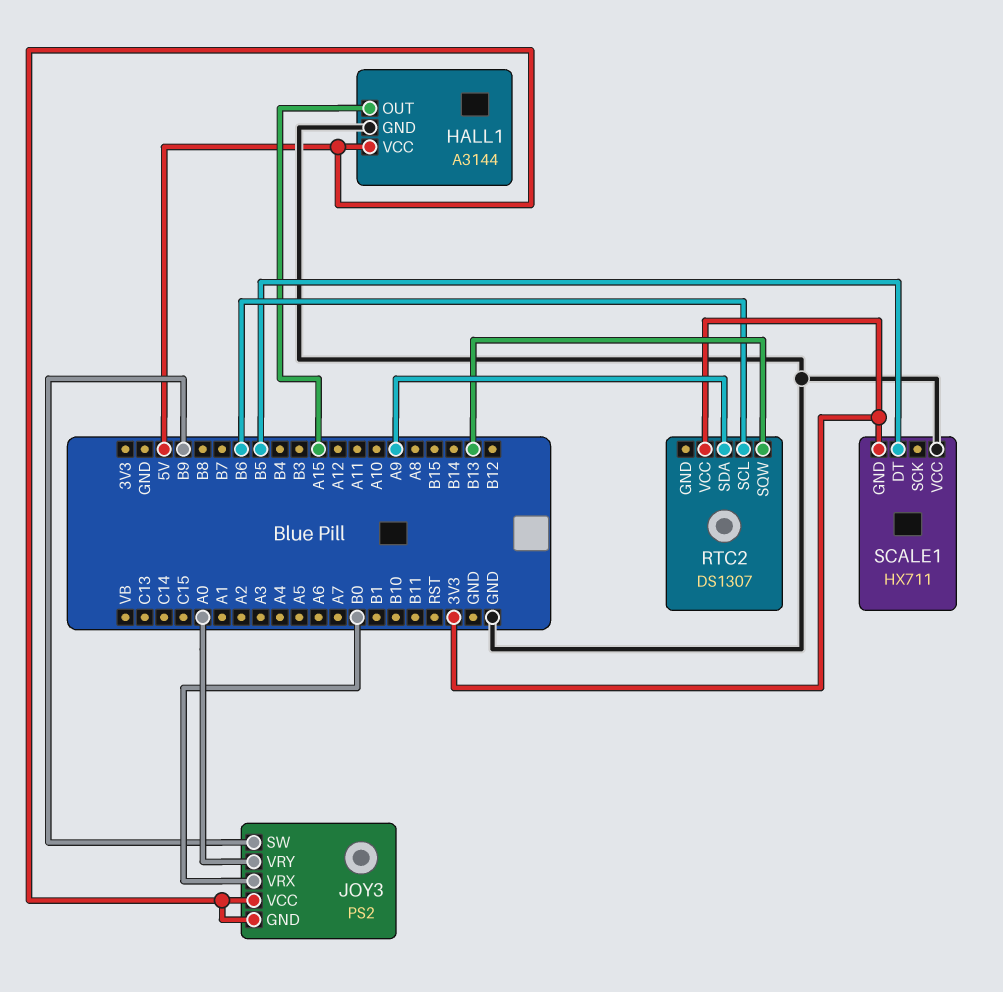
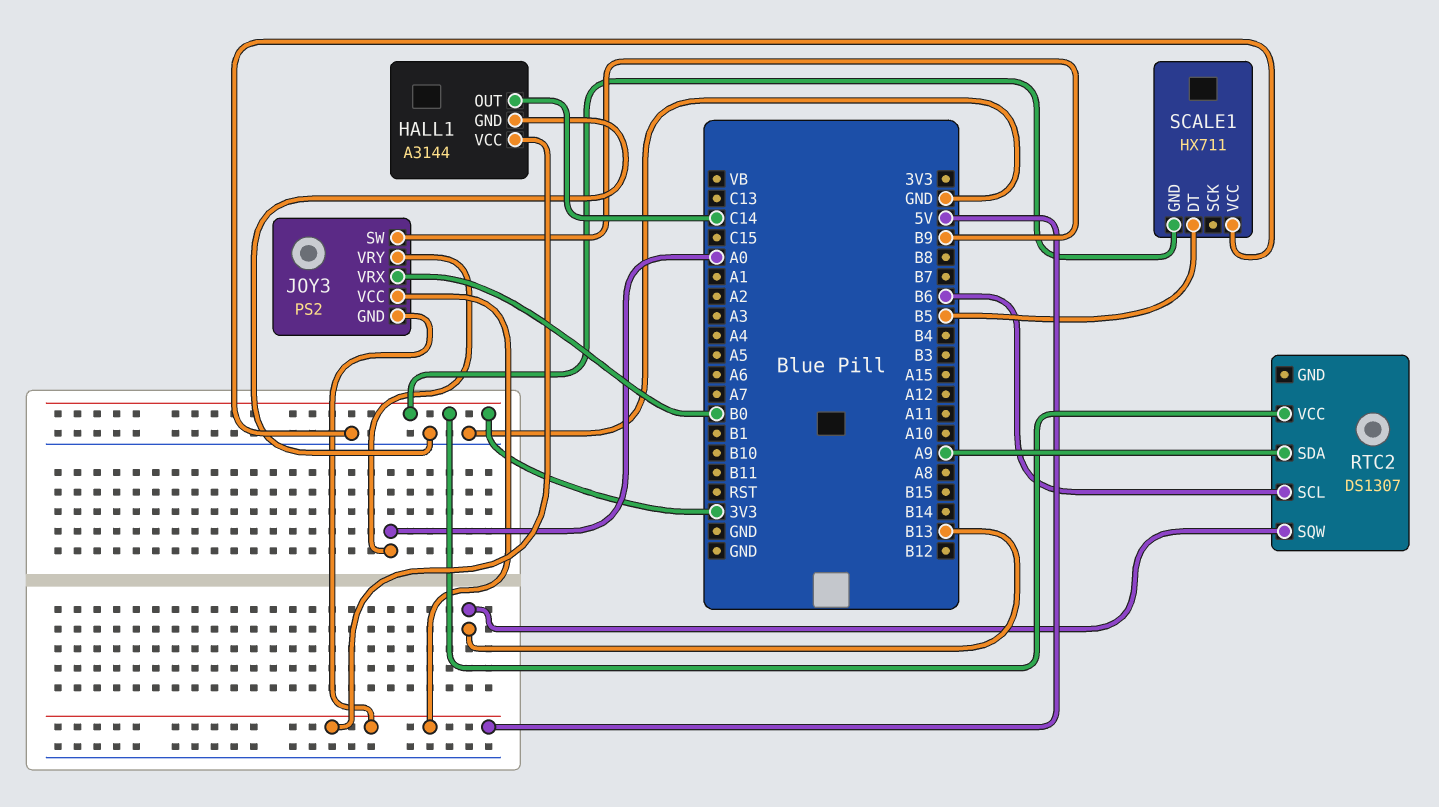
HALL1 pin OUT: A15 -> C14

